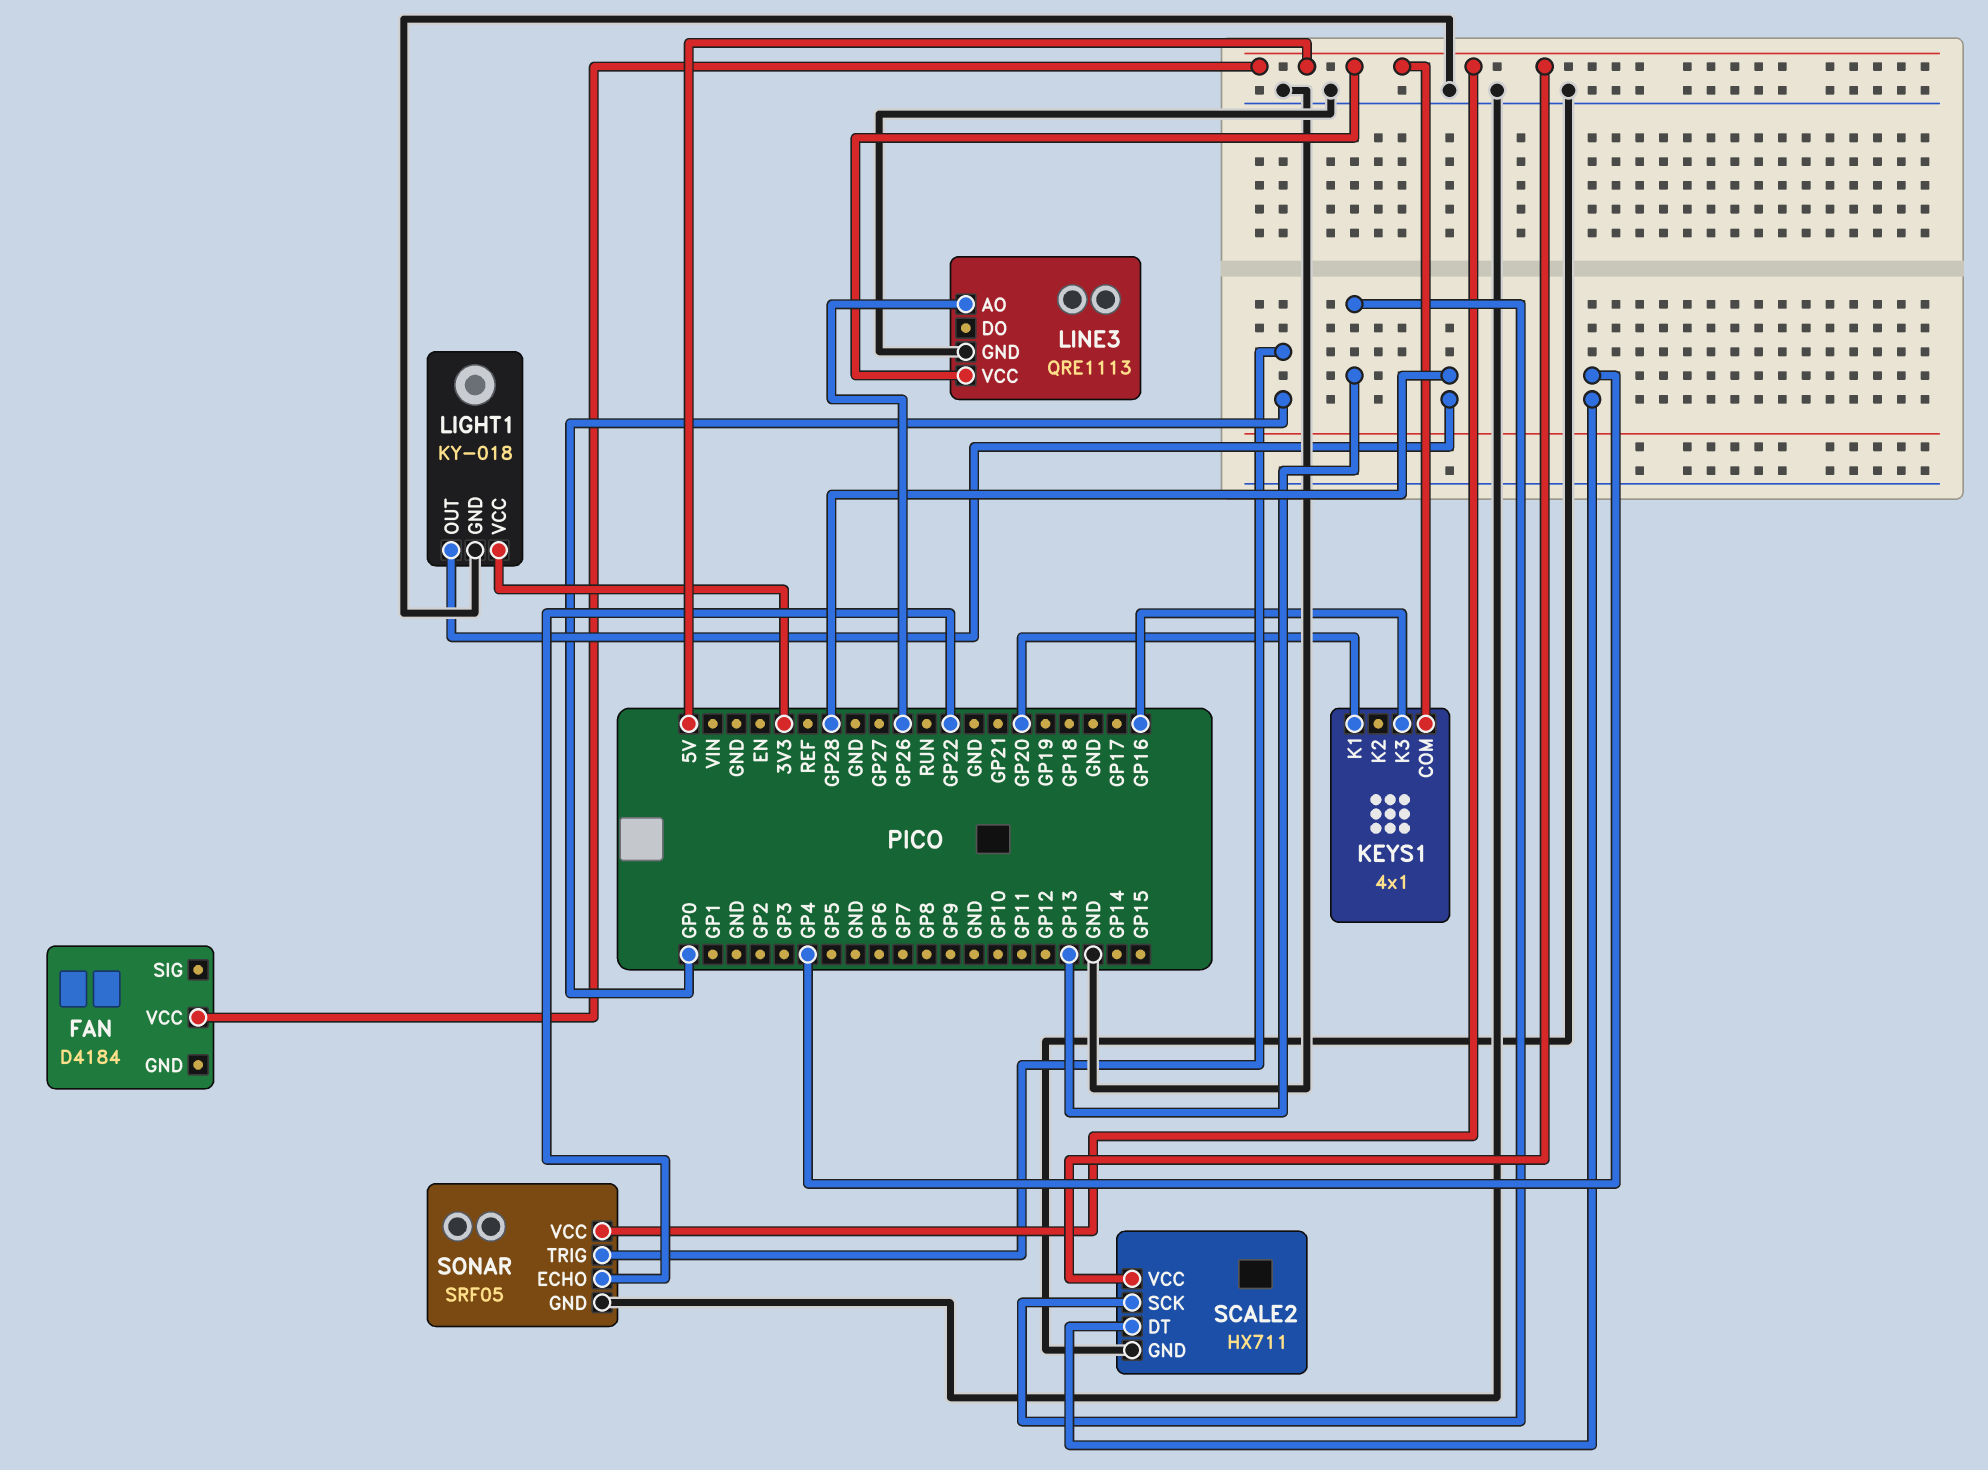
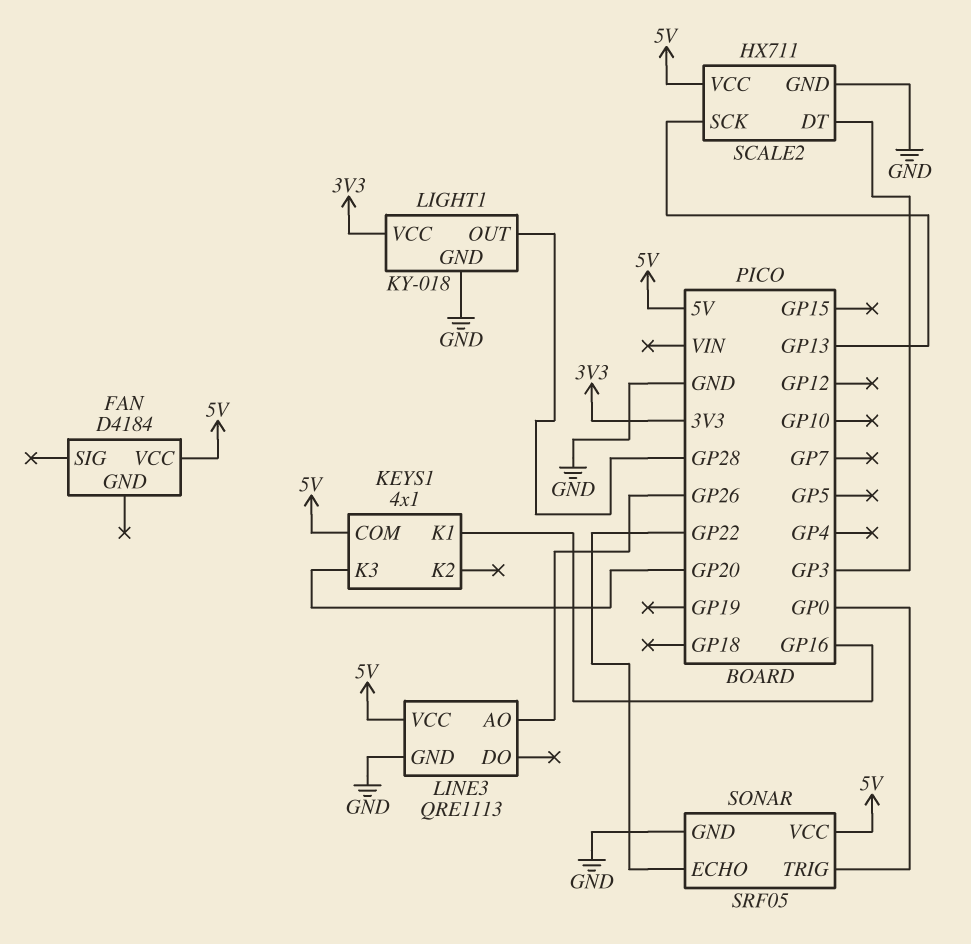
KEYS1 pin K1: GP20 -> GP16
KEYS1 pin K3: GP16 -> GP20
SCALE2 pin DT: GP4 -> GP3

